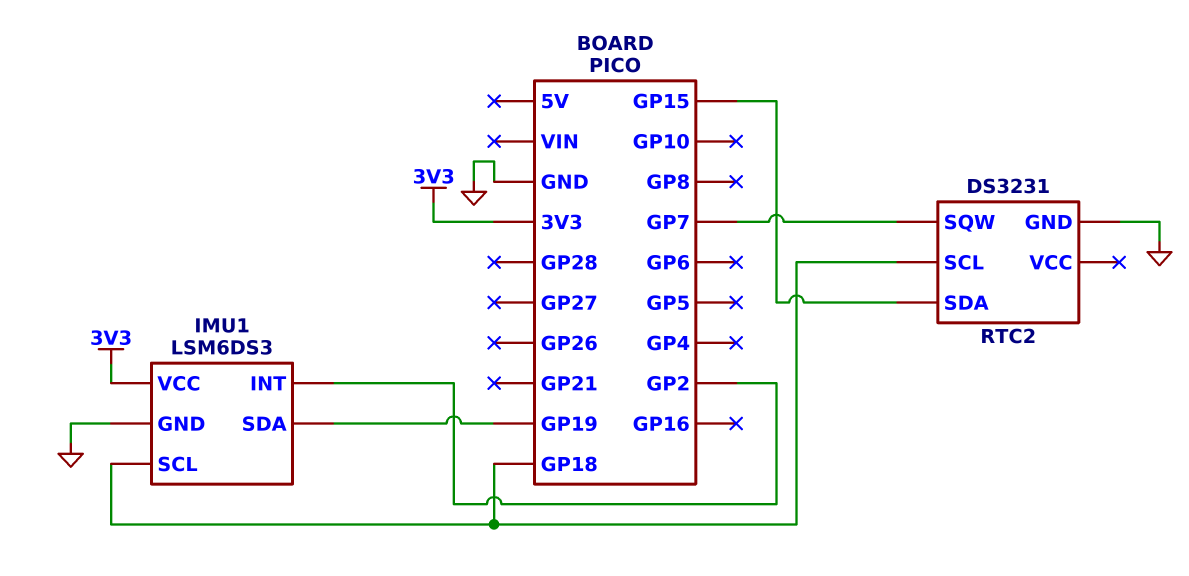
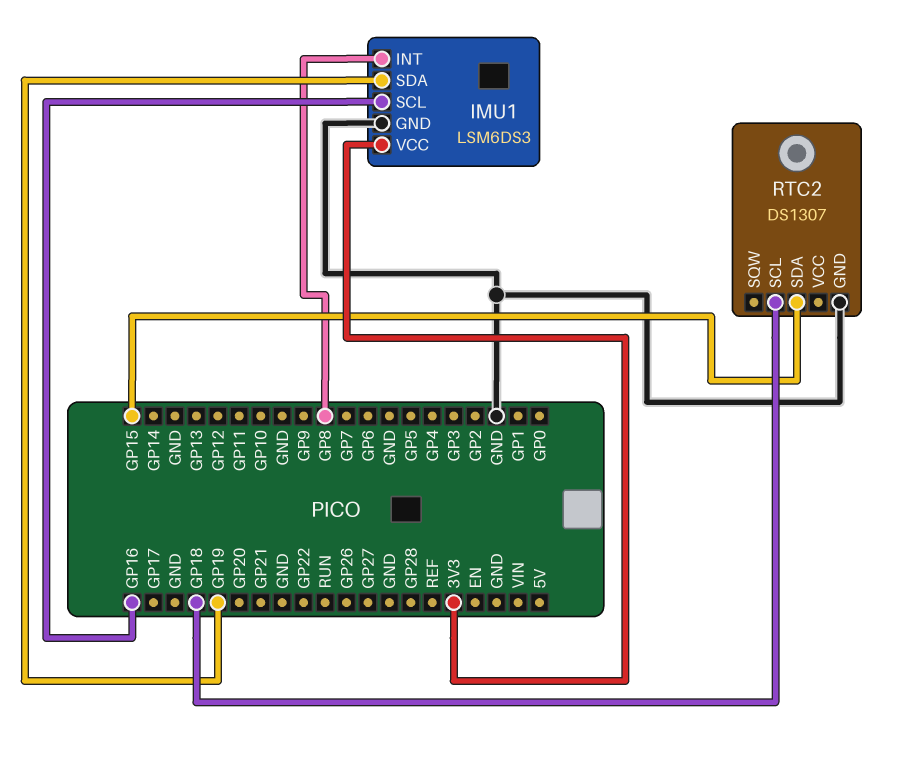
IMU1 pin INT: GP2 -> GP8
IMU1 pin SCL: GP18 -> GP16
RTC2: DS3231 -> DS1307
RTC2 pin SQW: GP7 -> none

